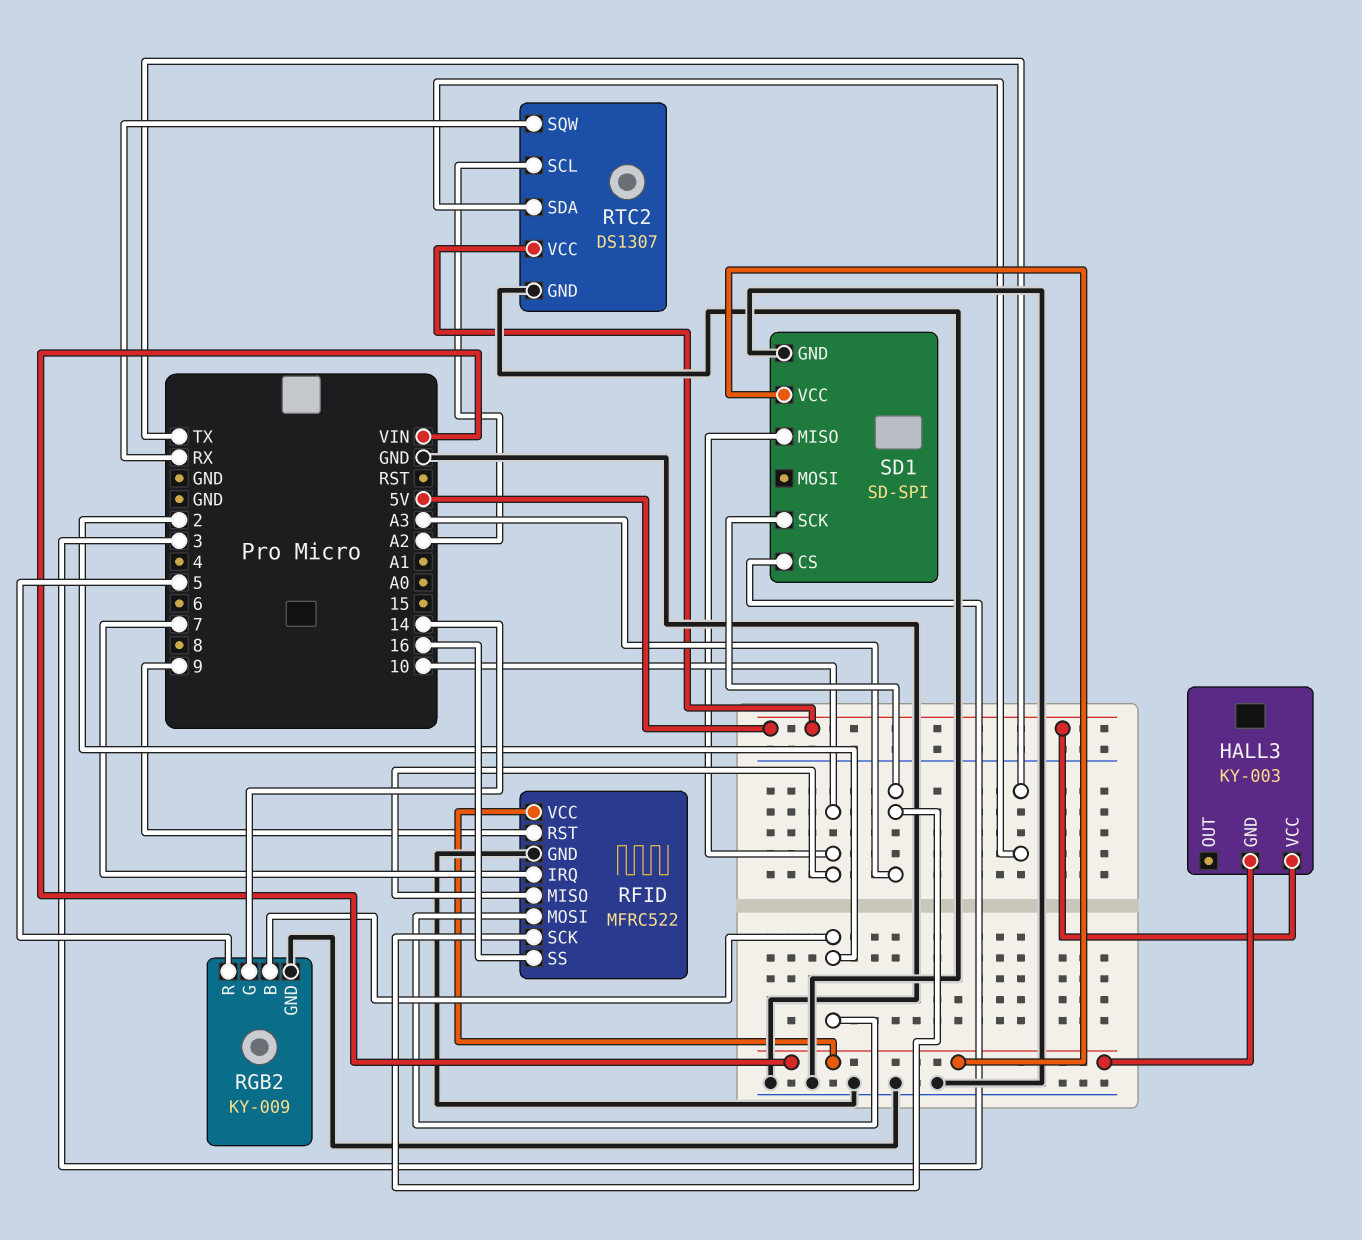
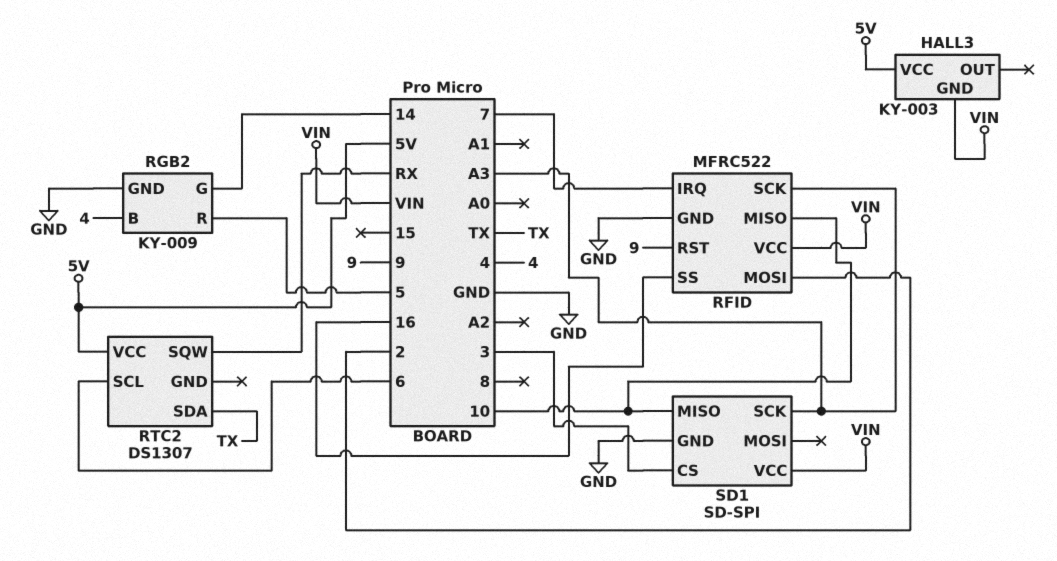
RGB2 pin B: 2 -> 4
RTC2 pin GND: GND -> none
RTC2 pin SCL: A2 -> 6

